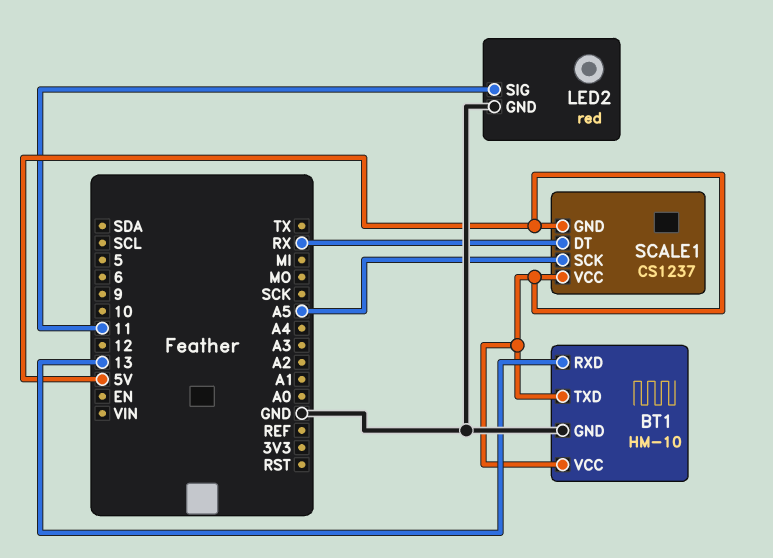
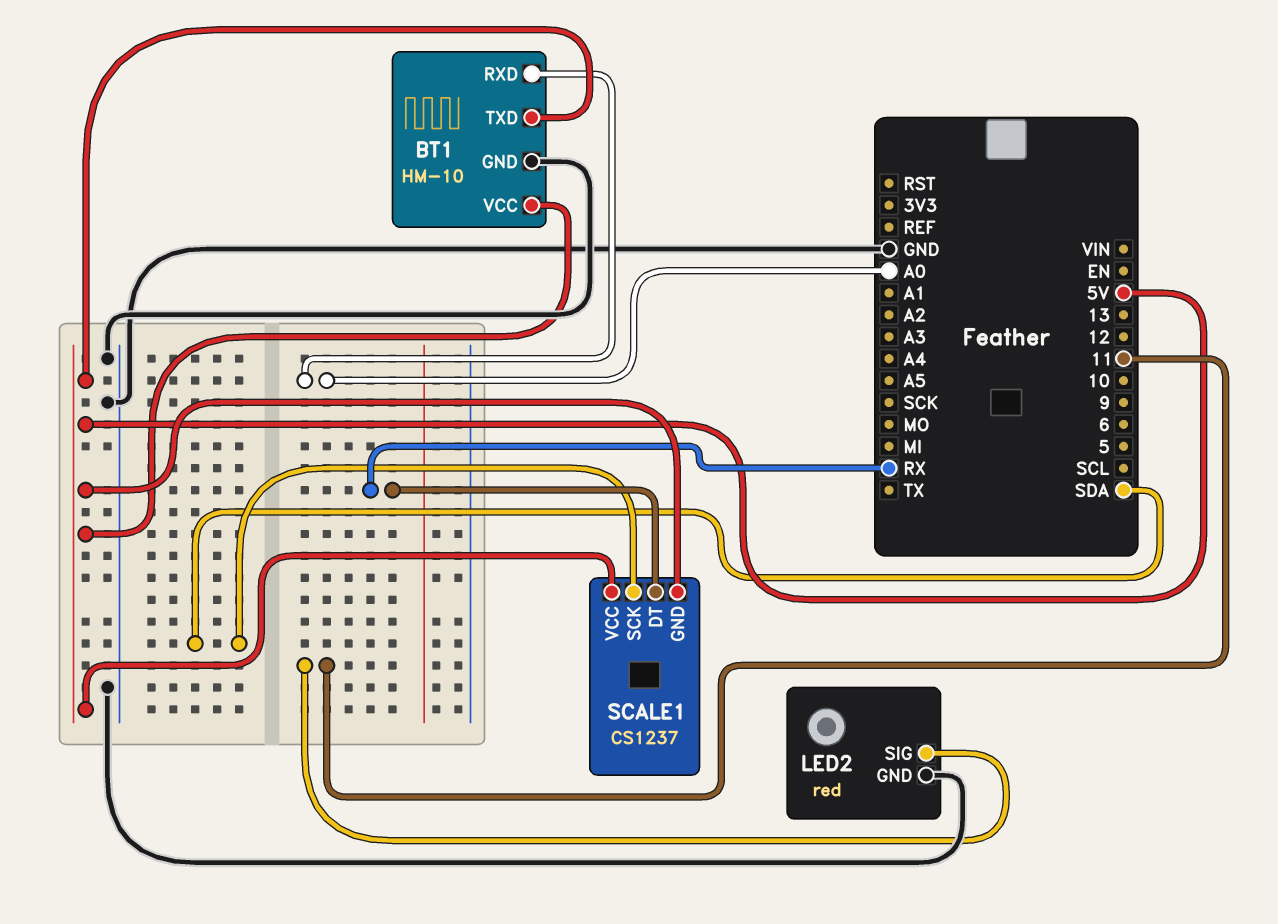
BT1 pin RXD: 13 -> A0
SCALE1 pin SCK: A5 -> SDA

